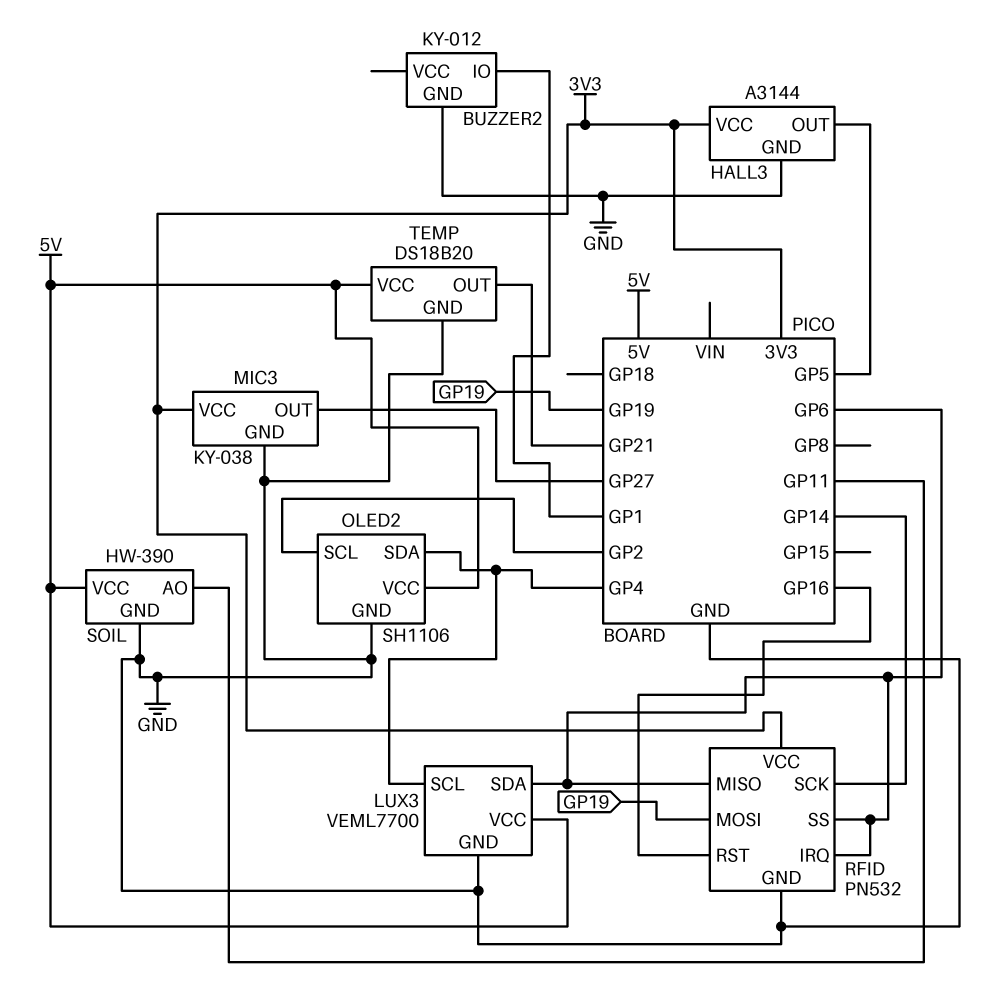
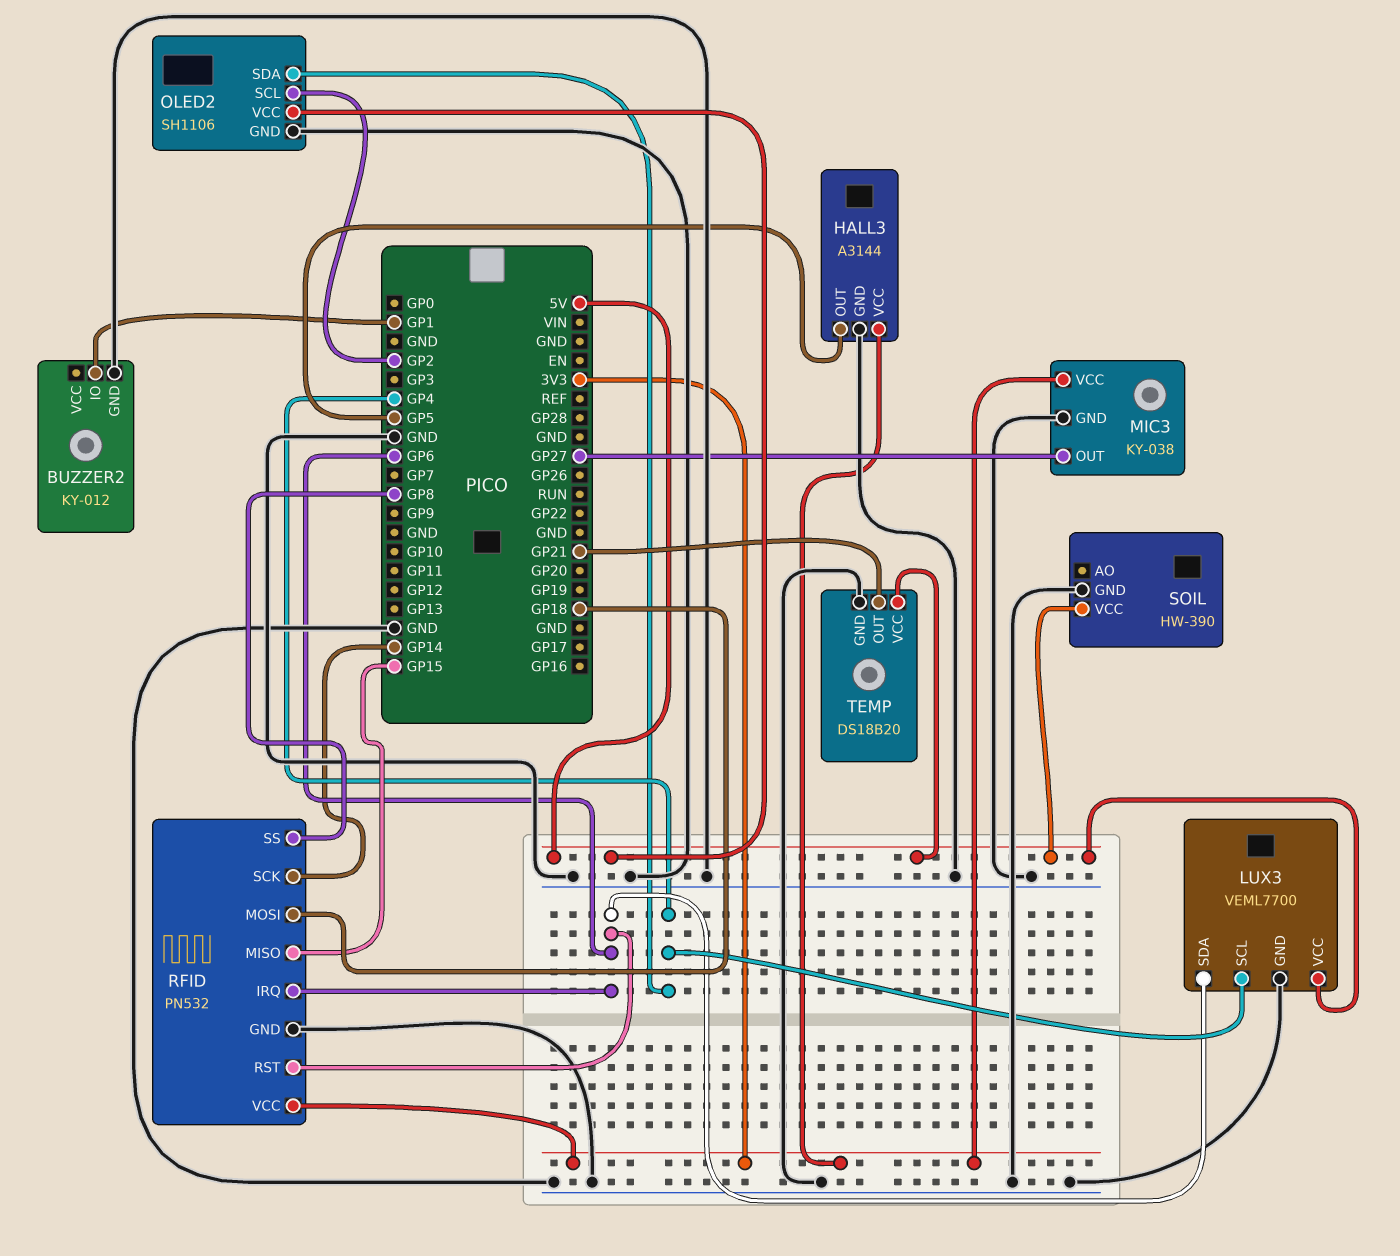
RFID pin MISO: GP6 -> GP15
RFID pin MOSI: GP19 -> GP18
RFID pin RST: GP16 -> GP6
RFID pin SS: GP6 -> GP8
SOIL pin AO: GP11 -> none

